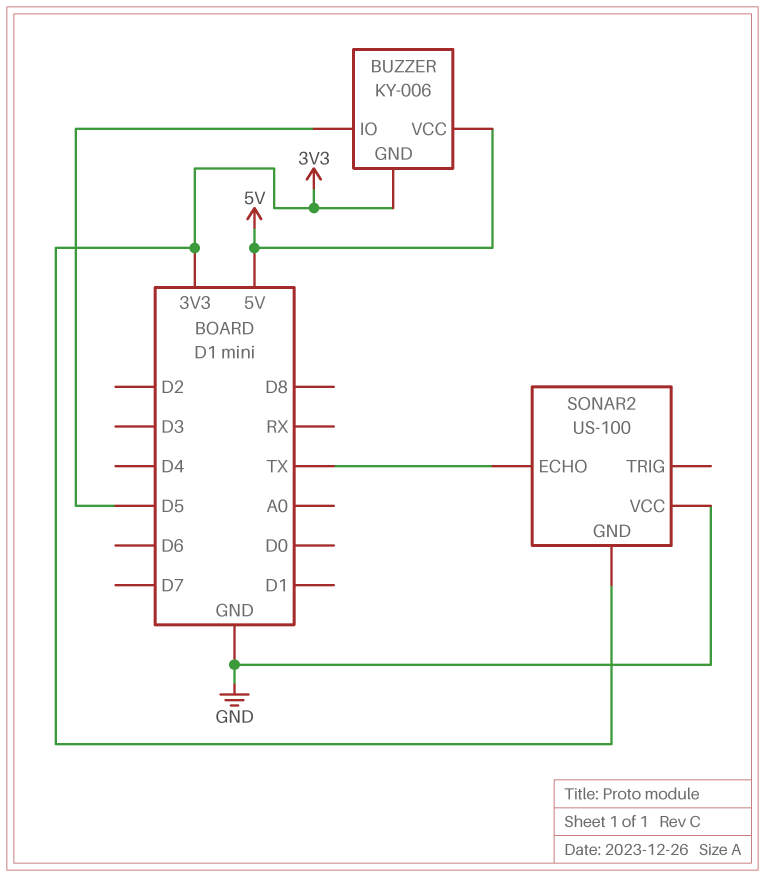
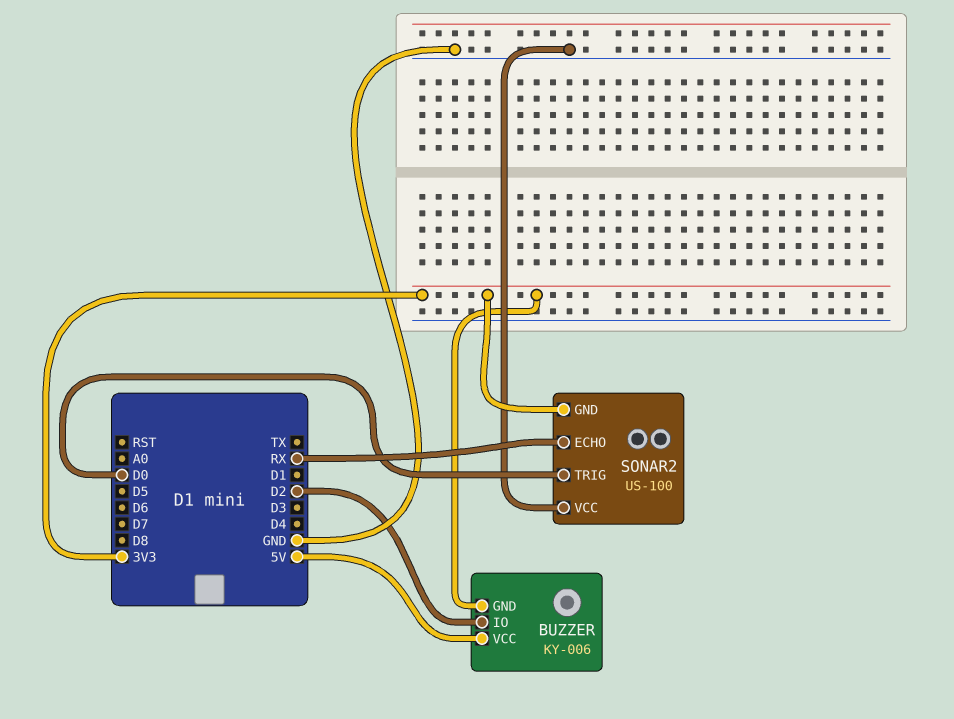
BUZZER pin IO: D5 -> D2
SONAR2 pin ECHO: TX -> RX
SONAR2 pin TRIG: none -> D0

